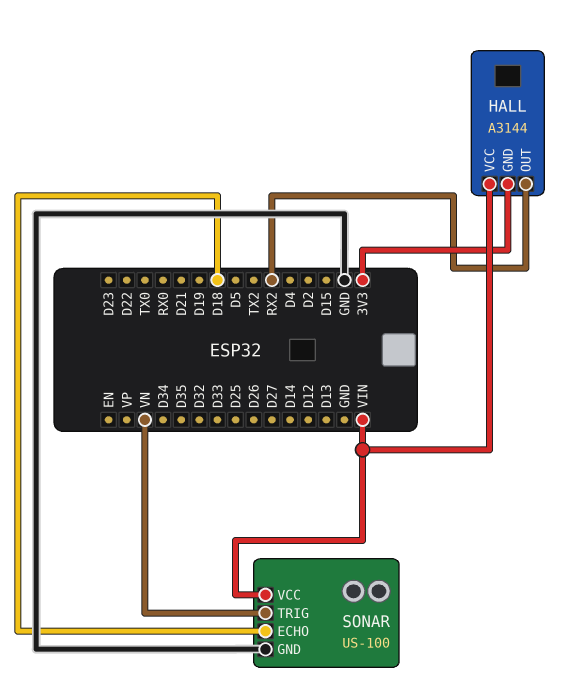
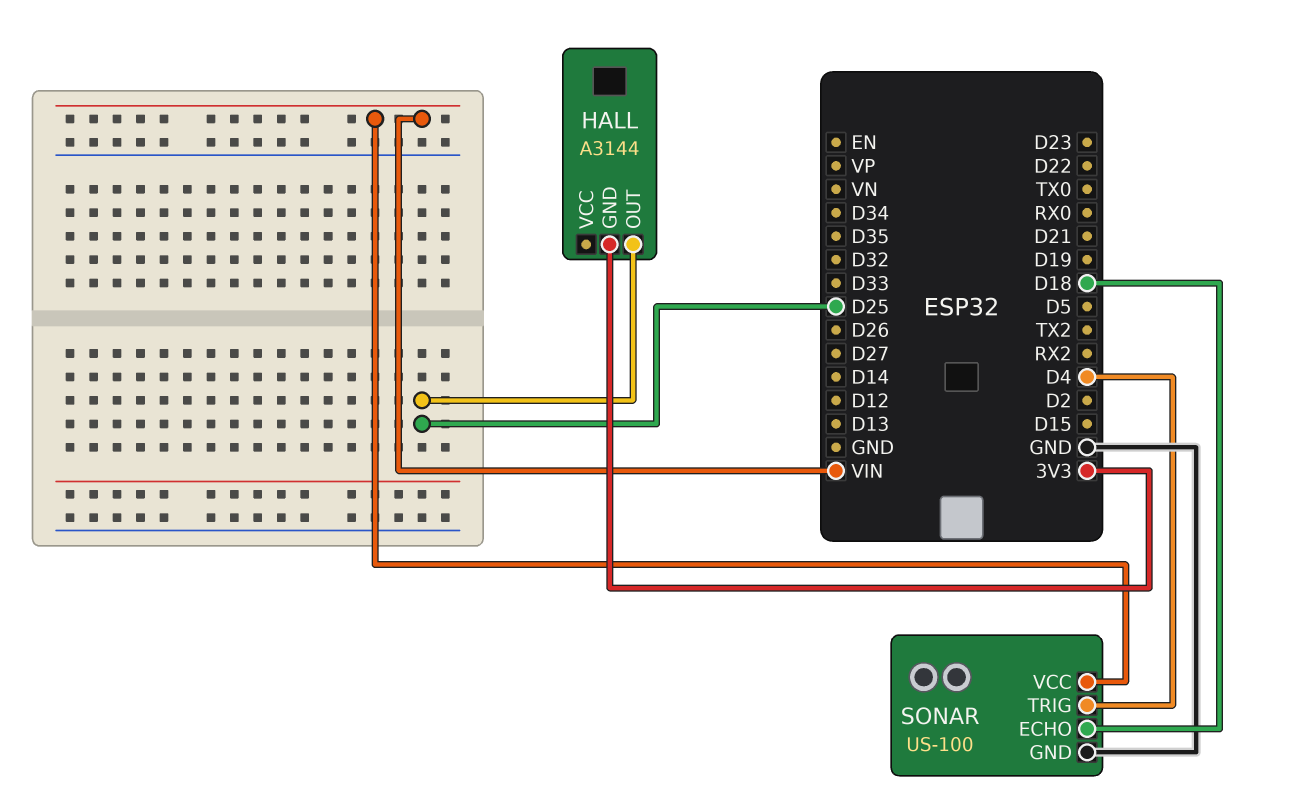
HALL pin OUT: RX2 -> D25
HALL pin VCC: VIN -> none
SONAR pin TRIG: VN -> D4

